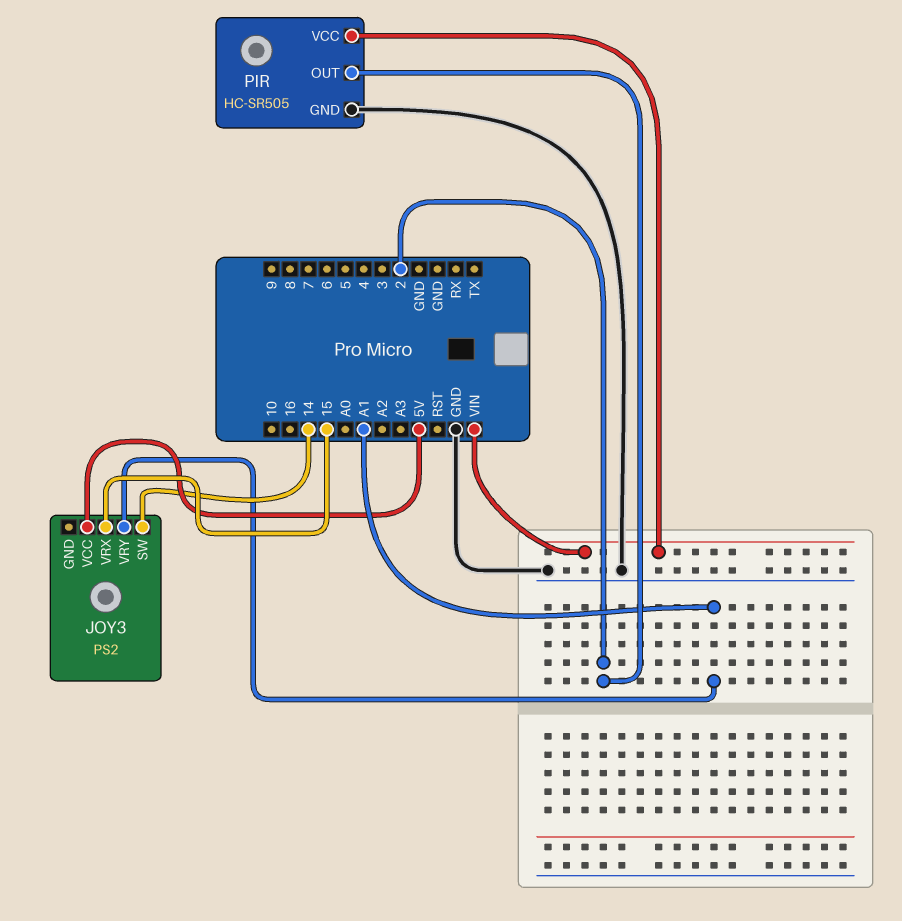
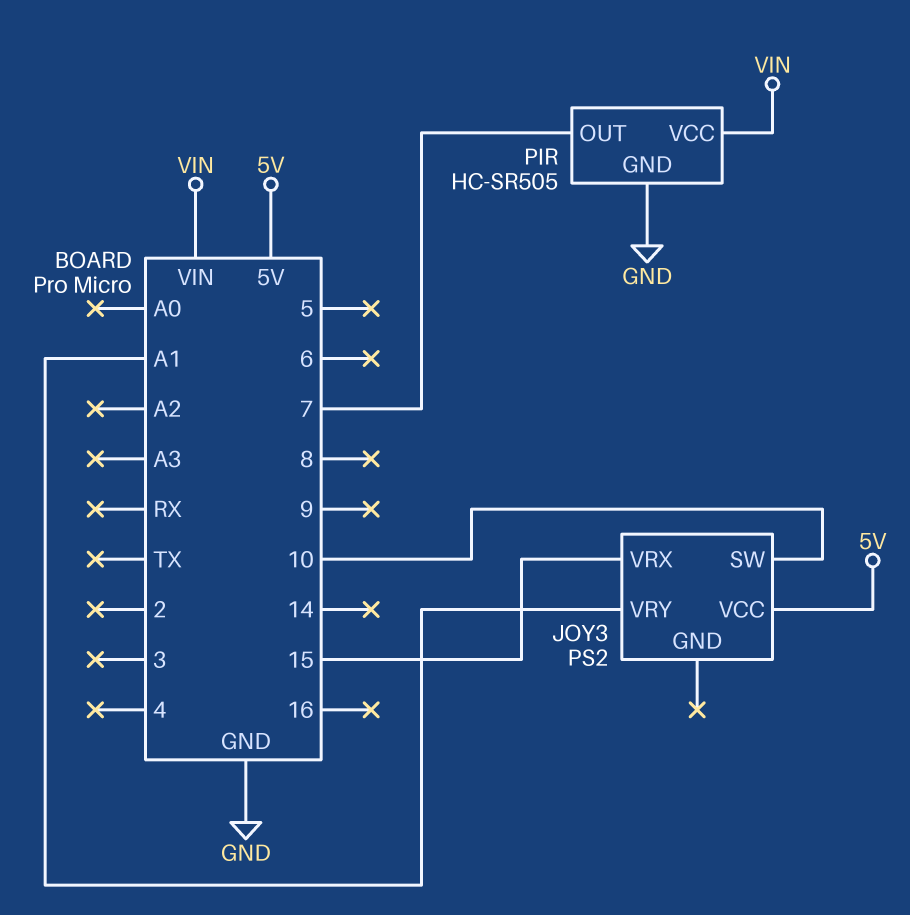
JOY3 pin SW: 14 -> 10
PIR pin OUT: 2 -> 7

